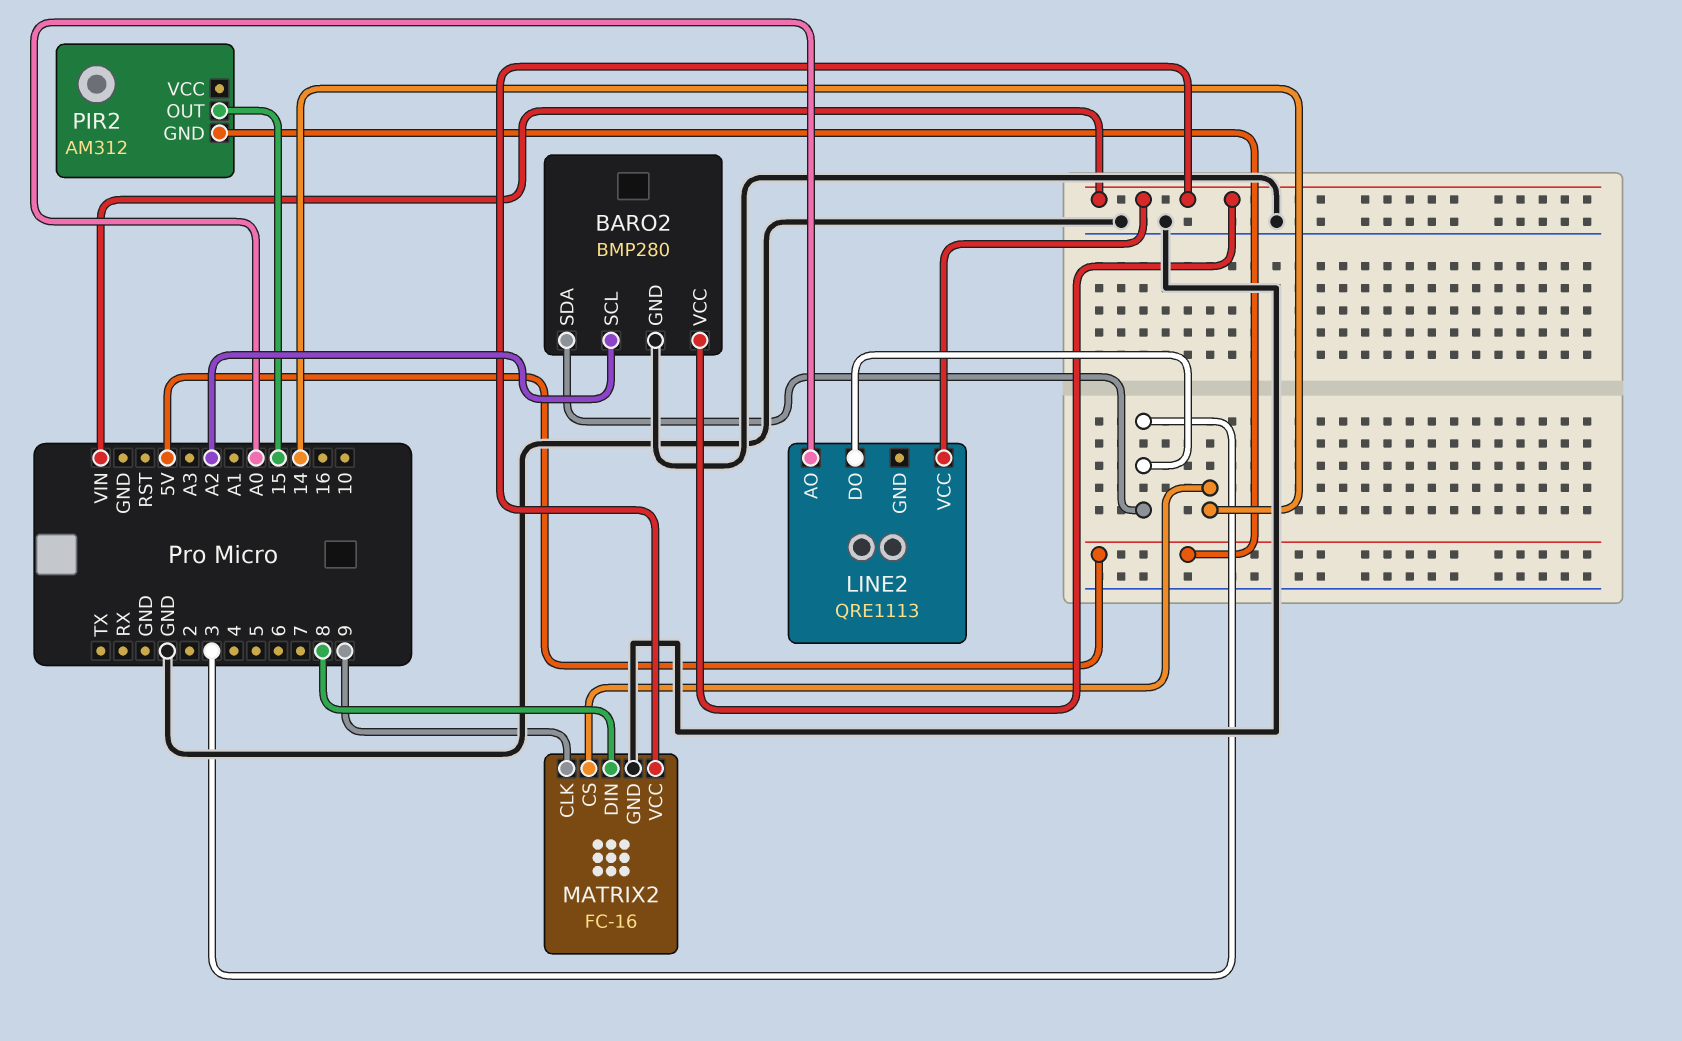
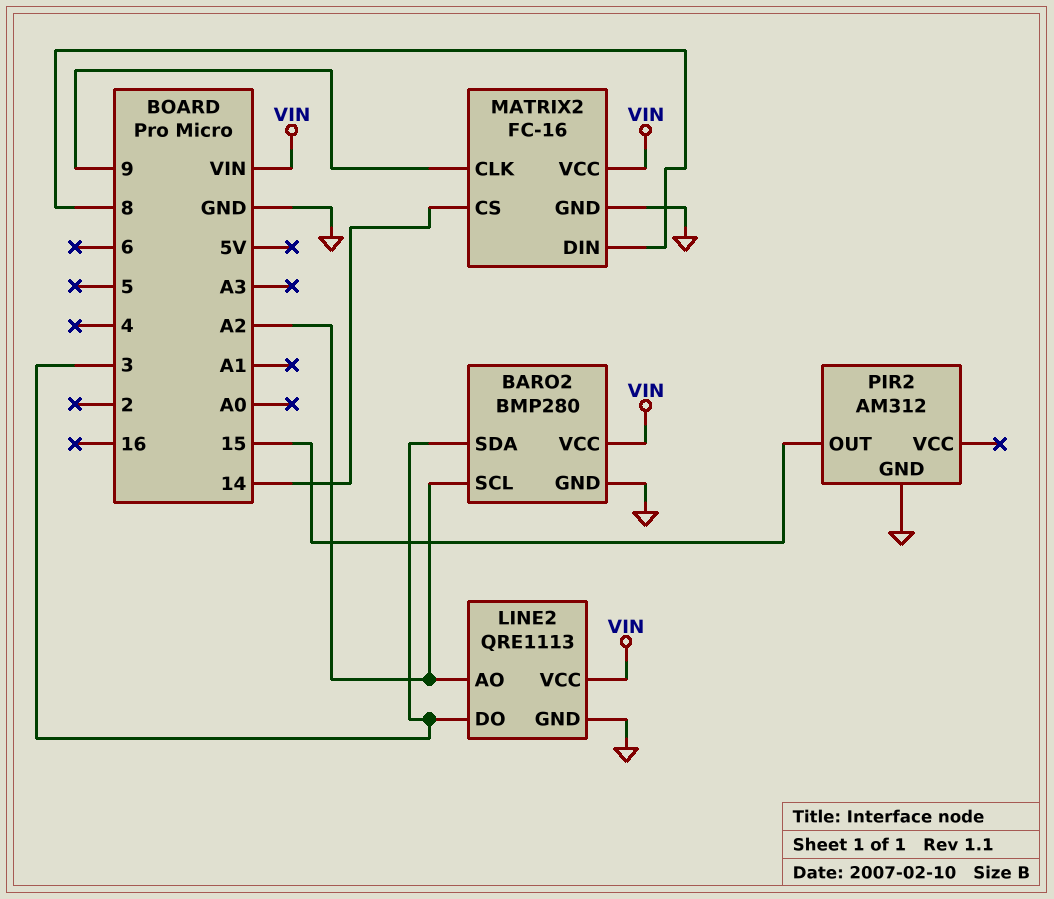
LINE2 pin AO: A0 -> A2
LINE2 pin GND: none -> GND
PIR2 pin GND: 5V -> GND

